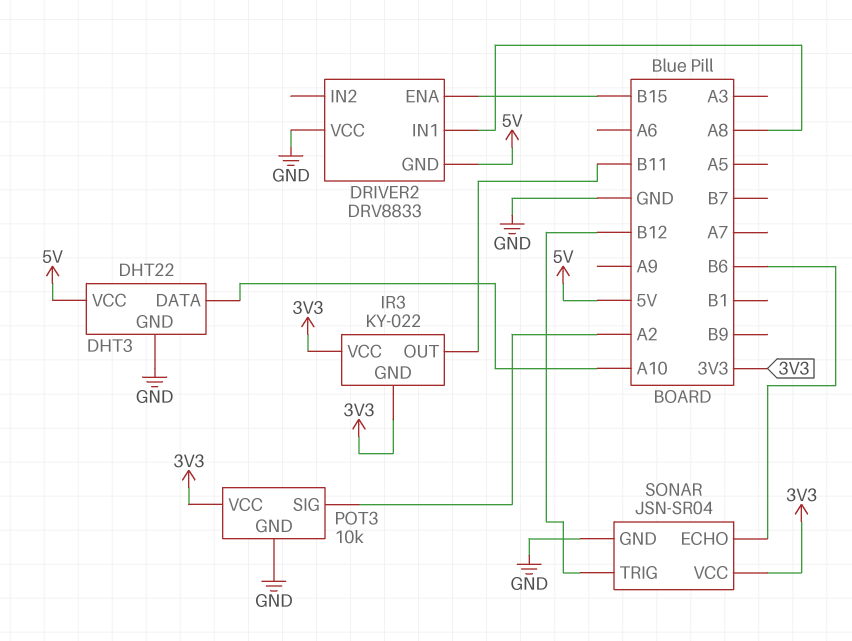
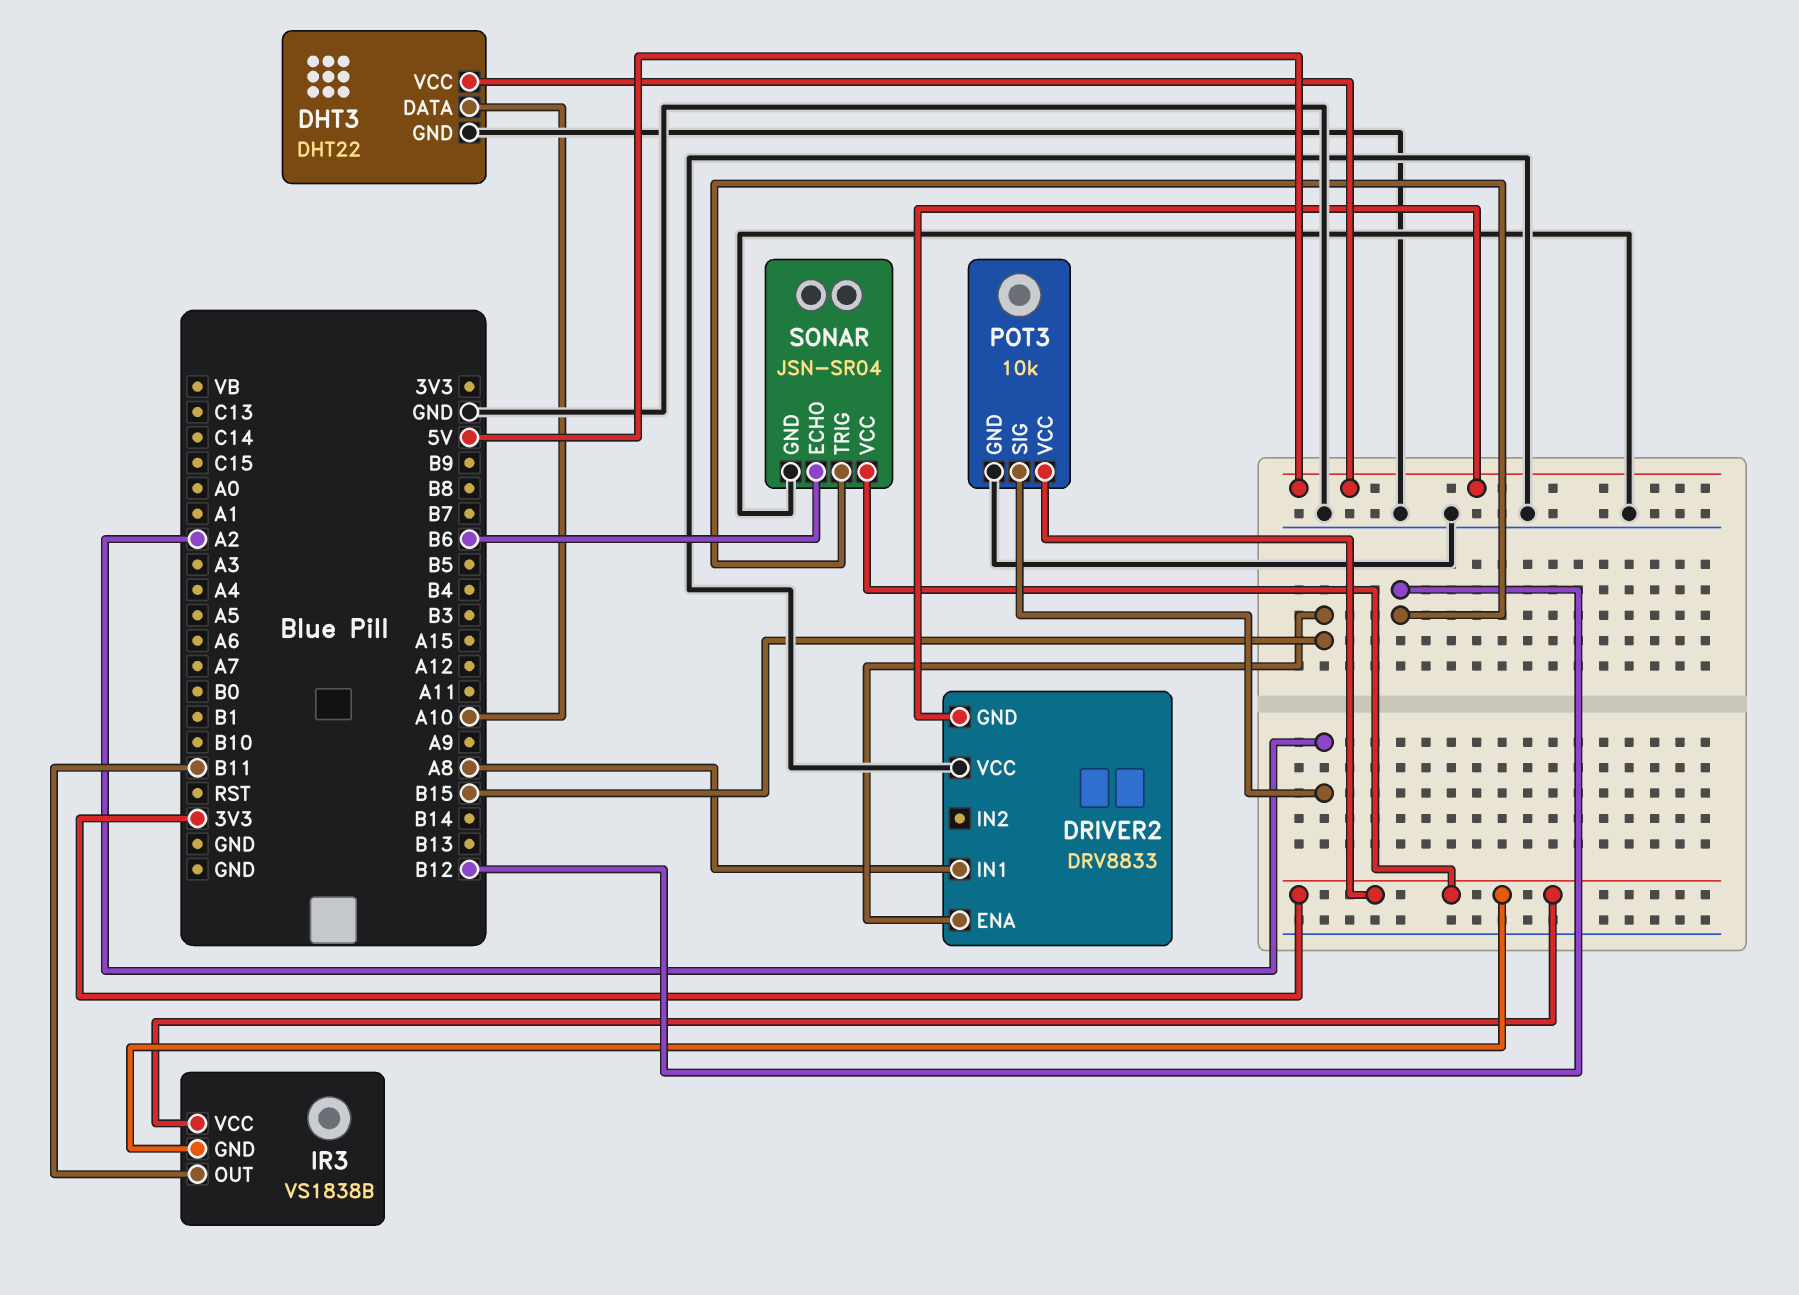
IR3: KY-022 -> VS1838B

